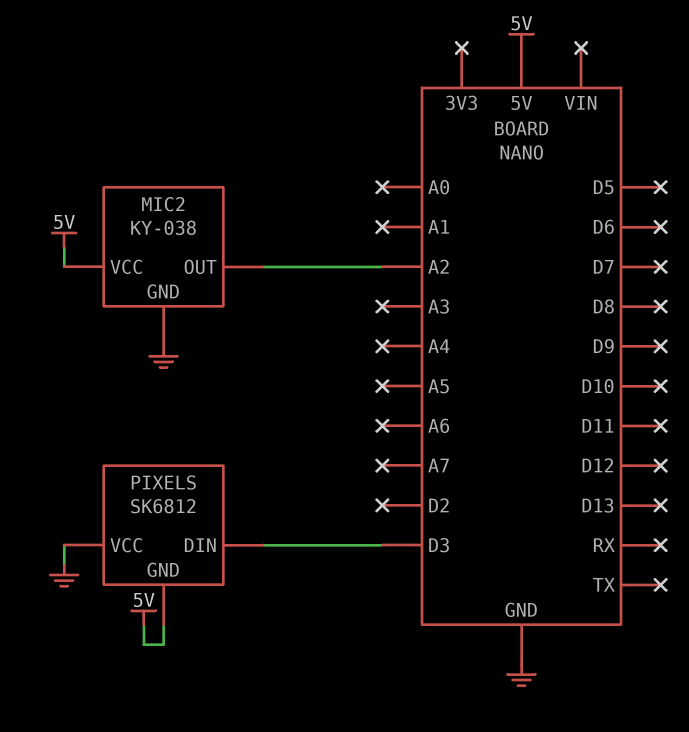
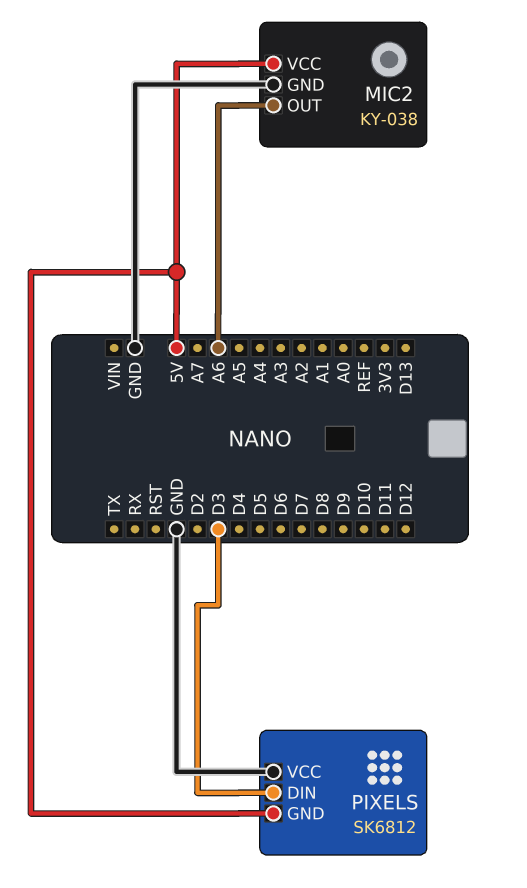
MIC2 pin OUT: A2 -> A6

